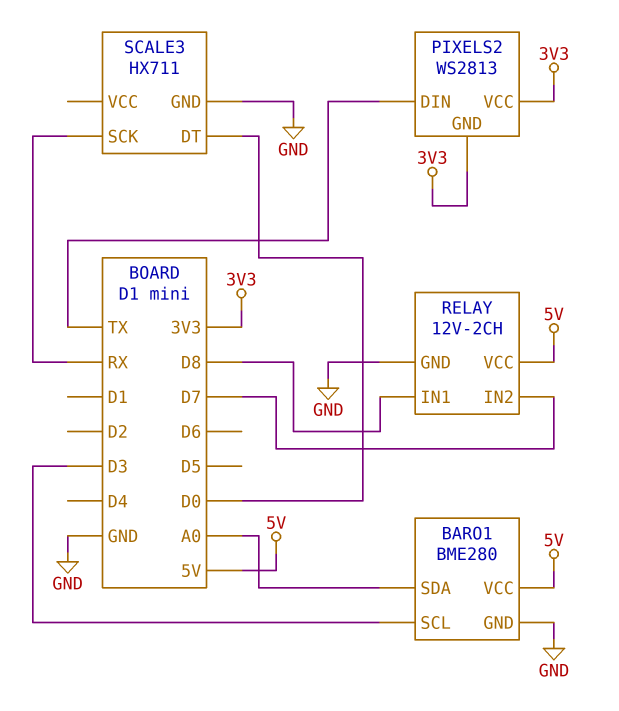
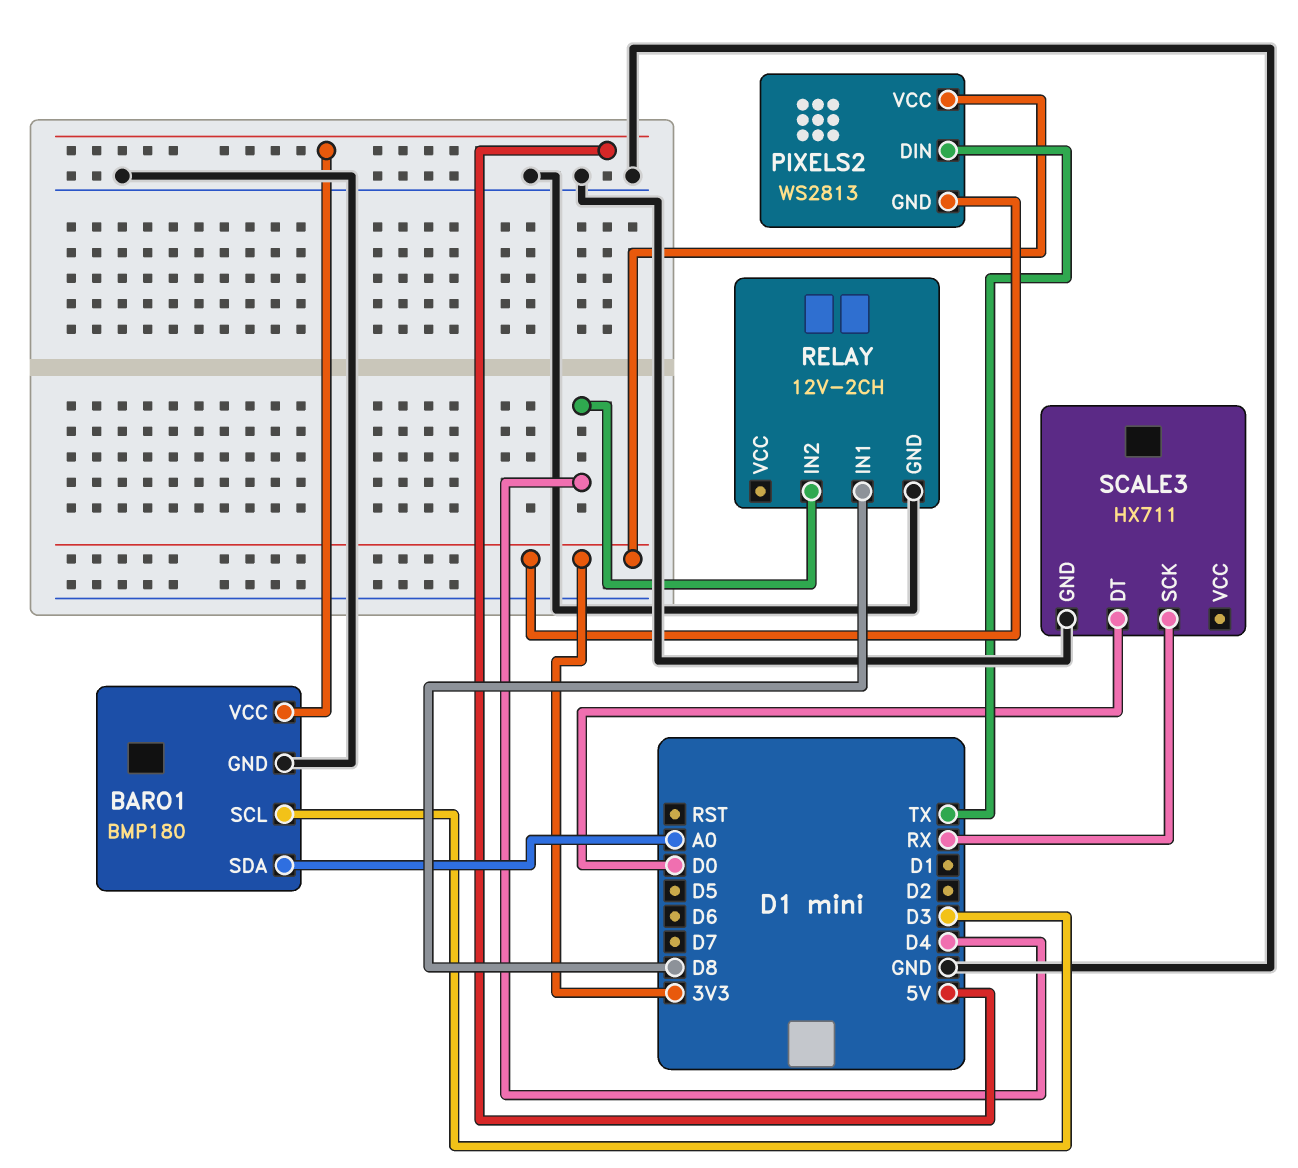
BARO1: BME280 -> BMP180
RELAY pin IN2: D7 -> D4
RELAY pin VCC: 5V -> none

